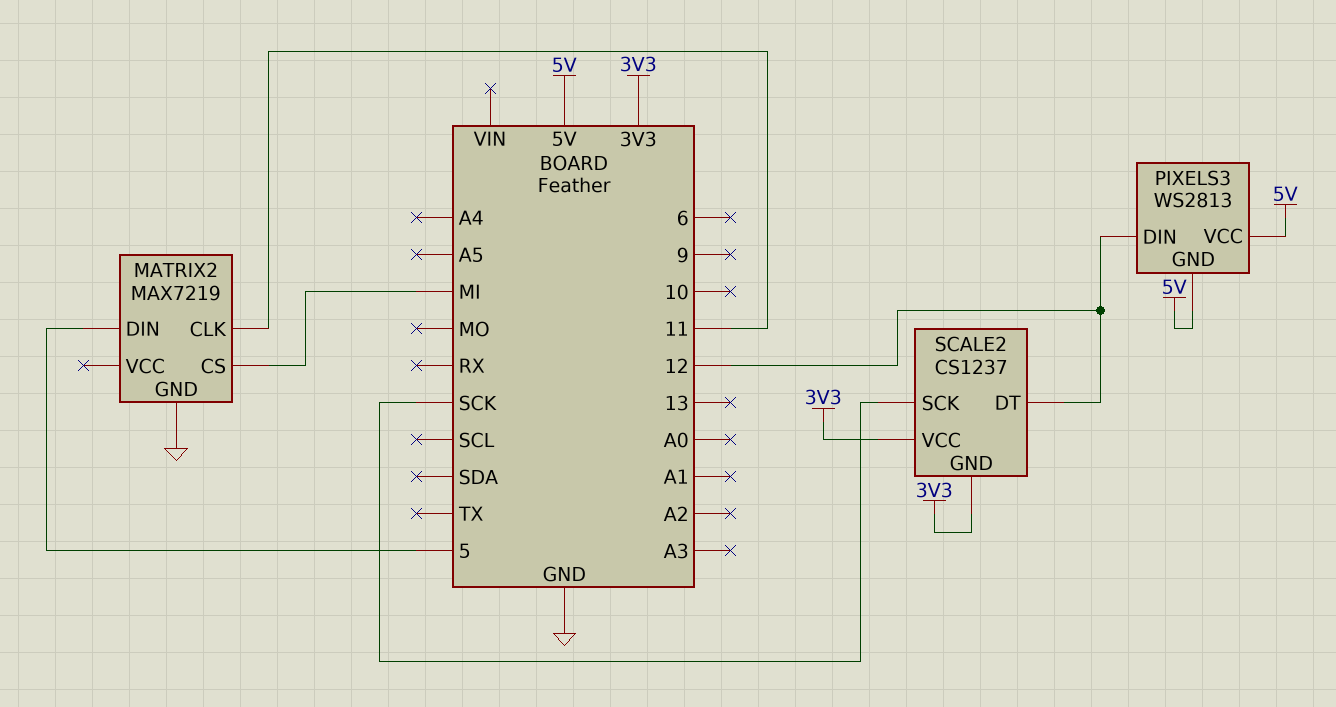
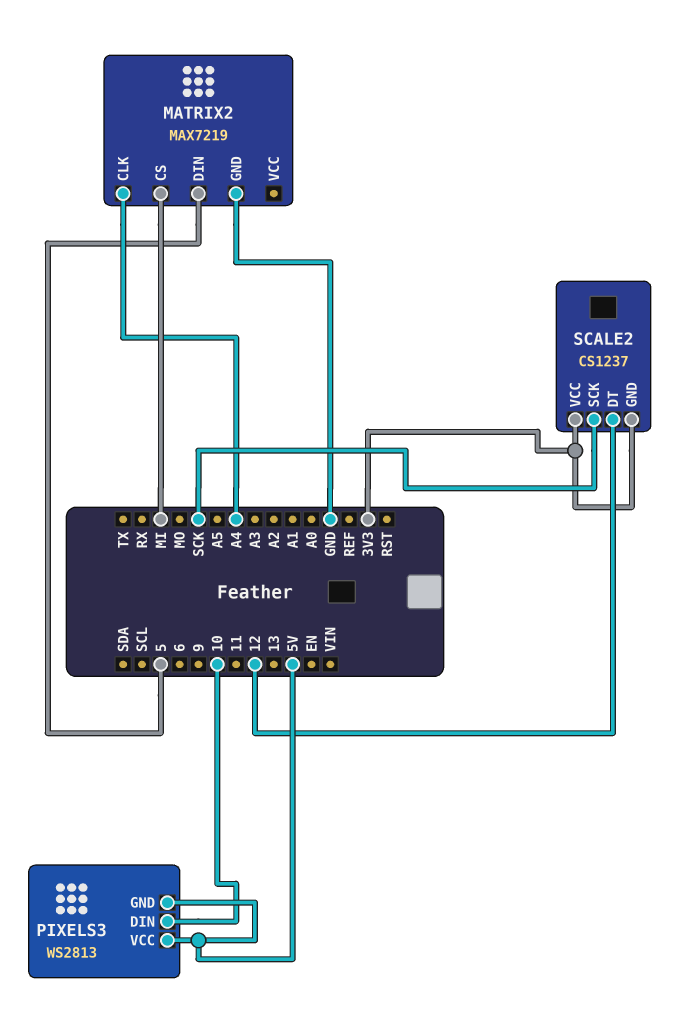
MATRIX2 pin CLK: 11 -> A4
PIXELS3 pin DIN: 12 -> 10

